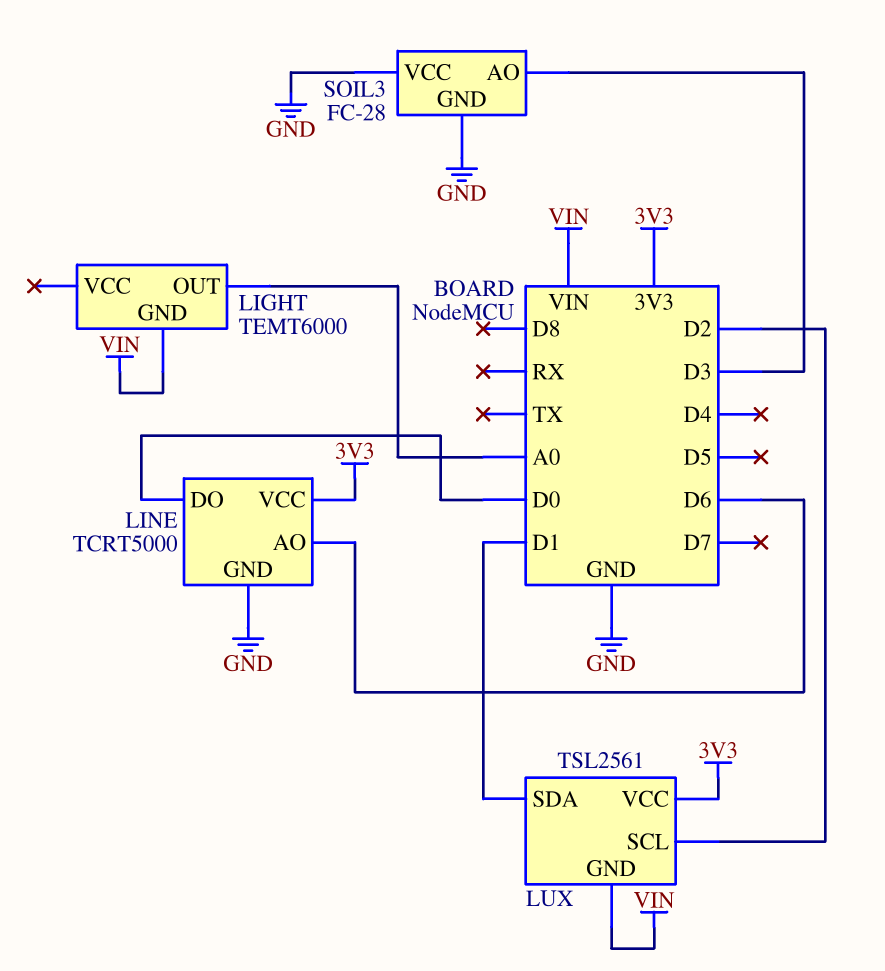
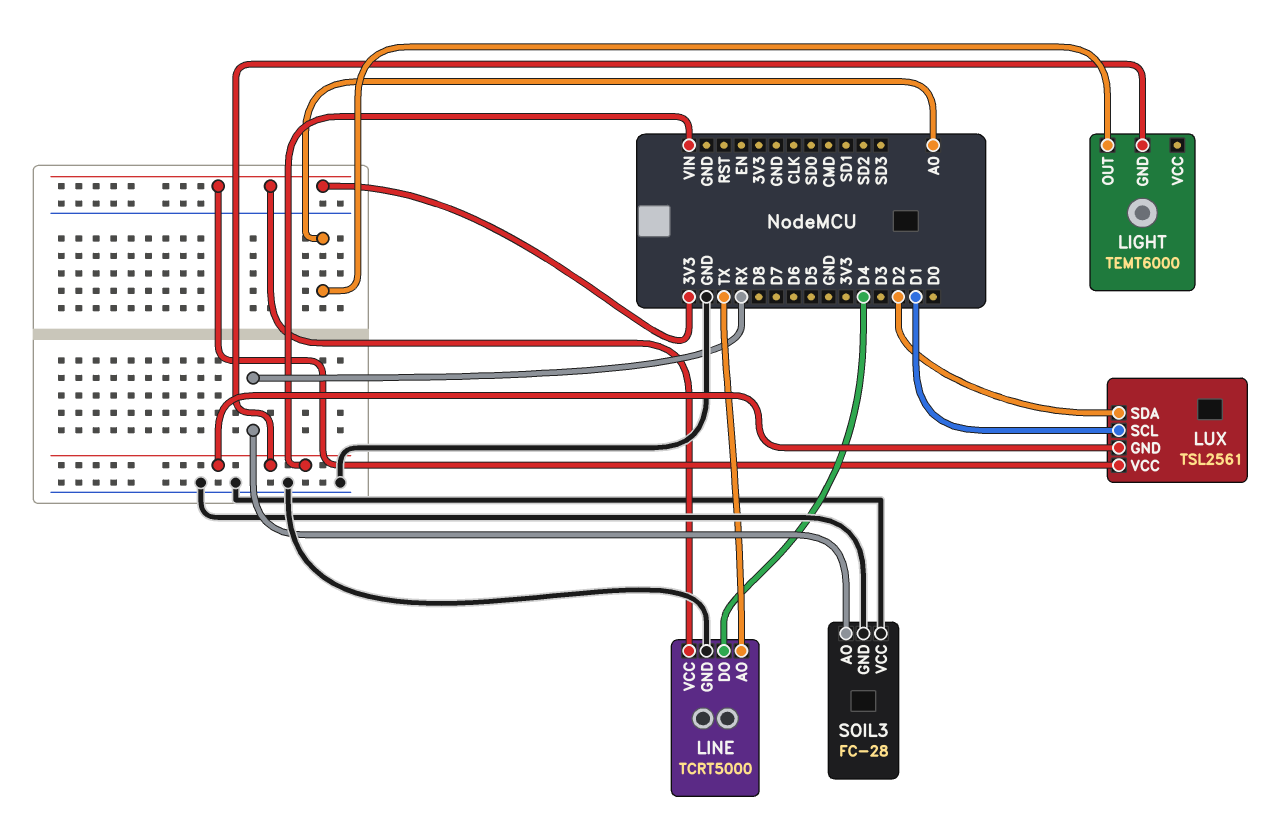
LINE pin AO: D6 -> TX
LINE pin DO: D0 -> D4
LUX pin SCL: D2 -> D1
LUX pin SDA: D1 -> D2
SOIL3 pin AO: D3 -> RX

